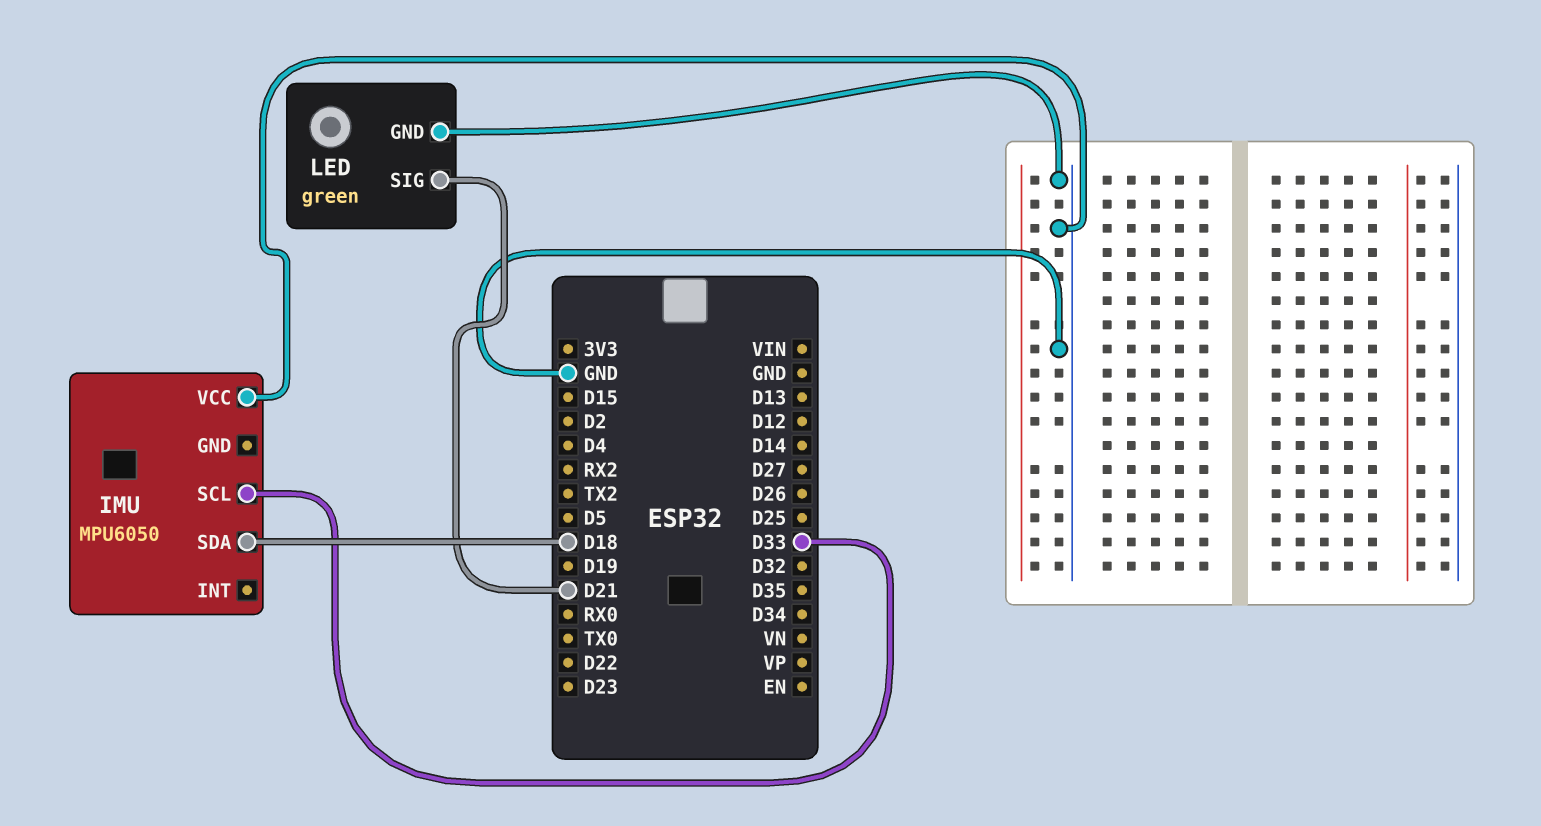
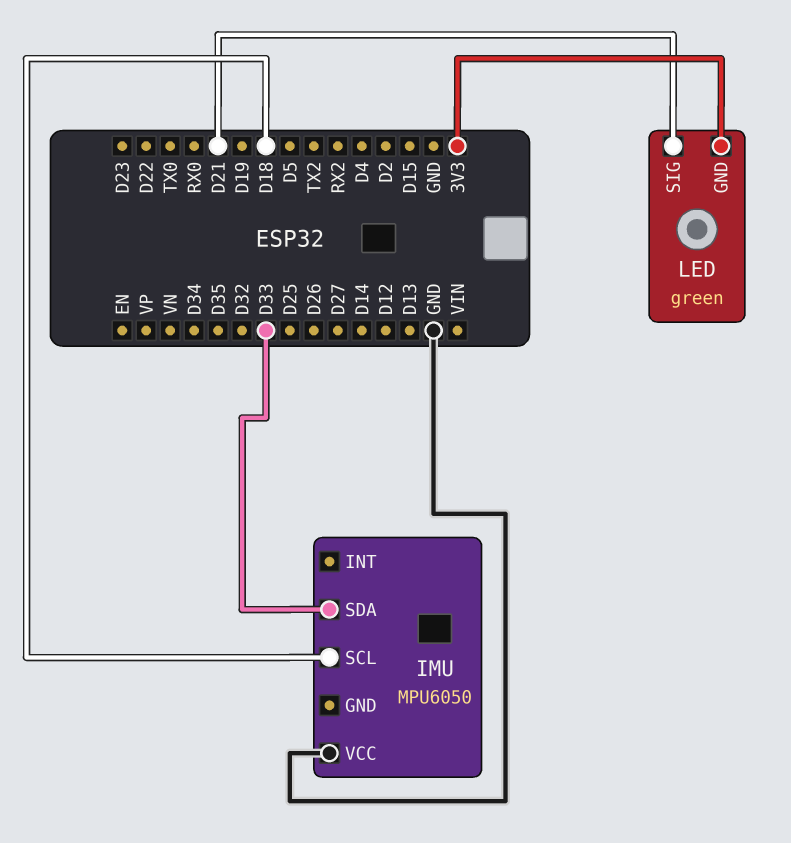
IMU pin SCL: D33 -> D18
IMU pin SDA: D18 -> D33
LED pin GND: GND -> 3V3

